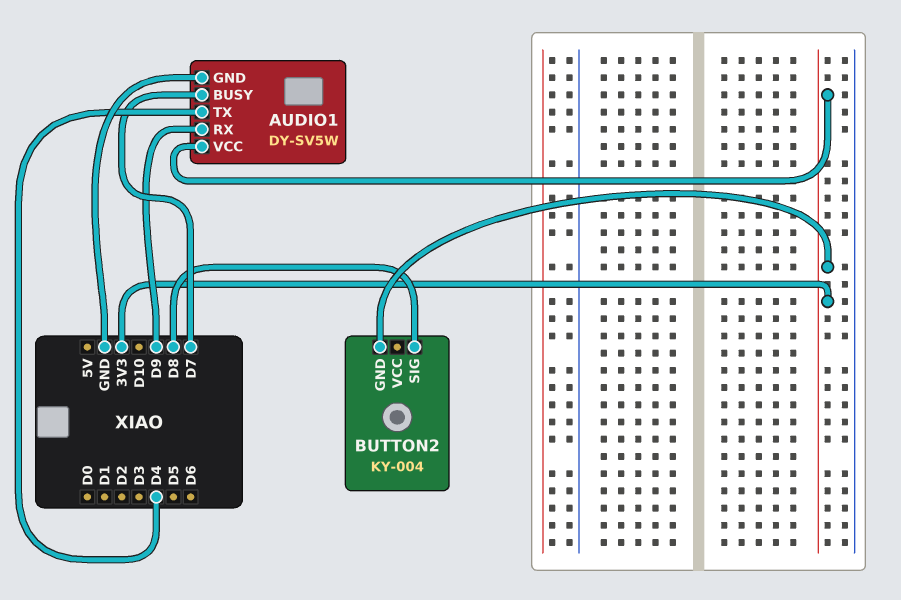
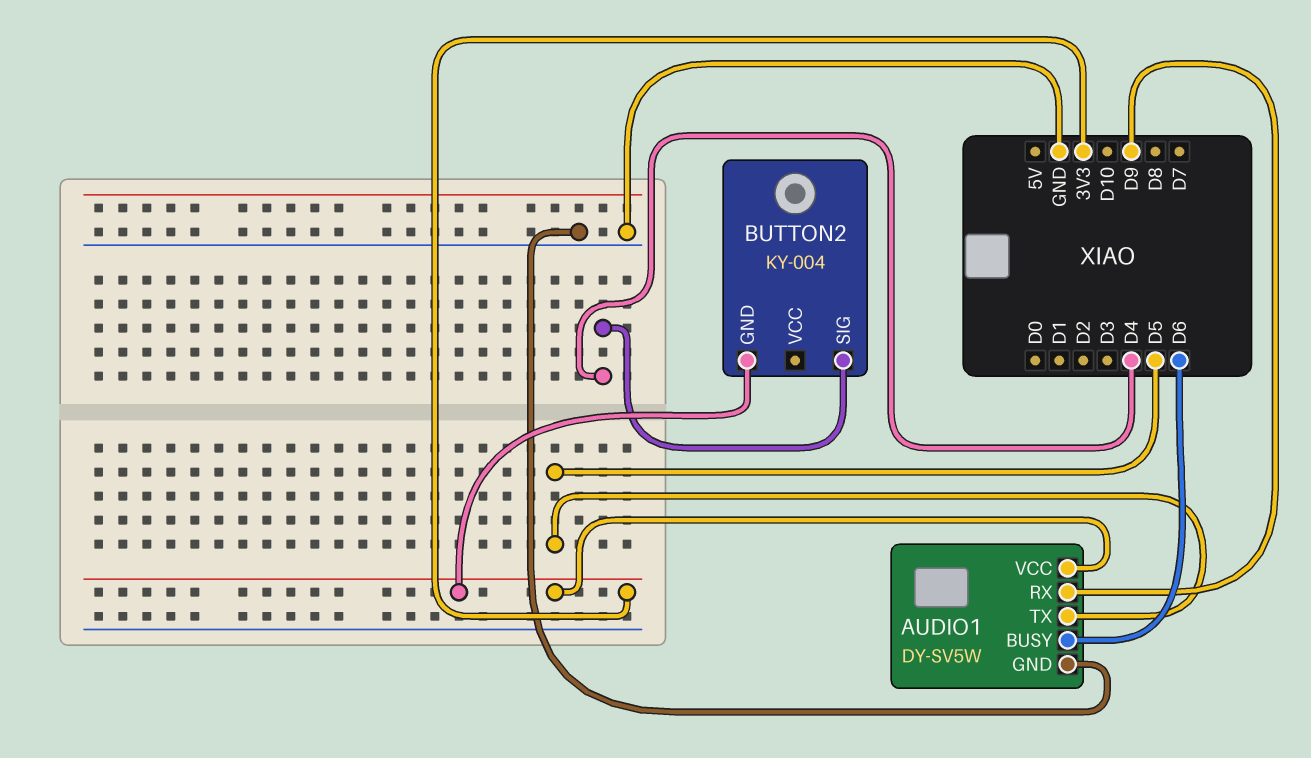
AUDIO1 pin BUSY: D7 -> D6
AUDIO1 pin TX: D4 -> D5
BUTTON2 pin SIG: D8 -> D4

